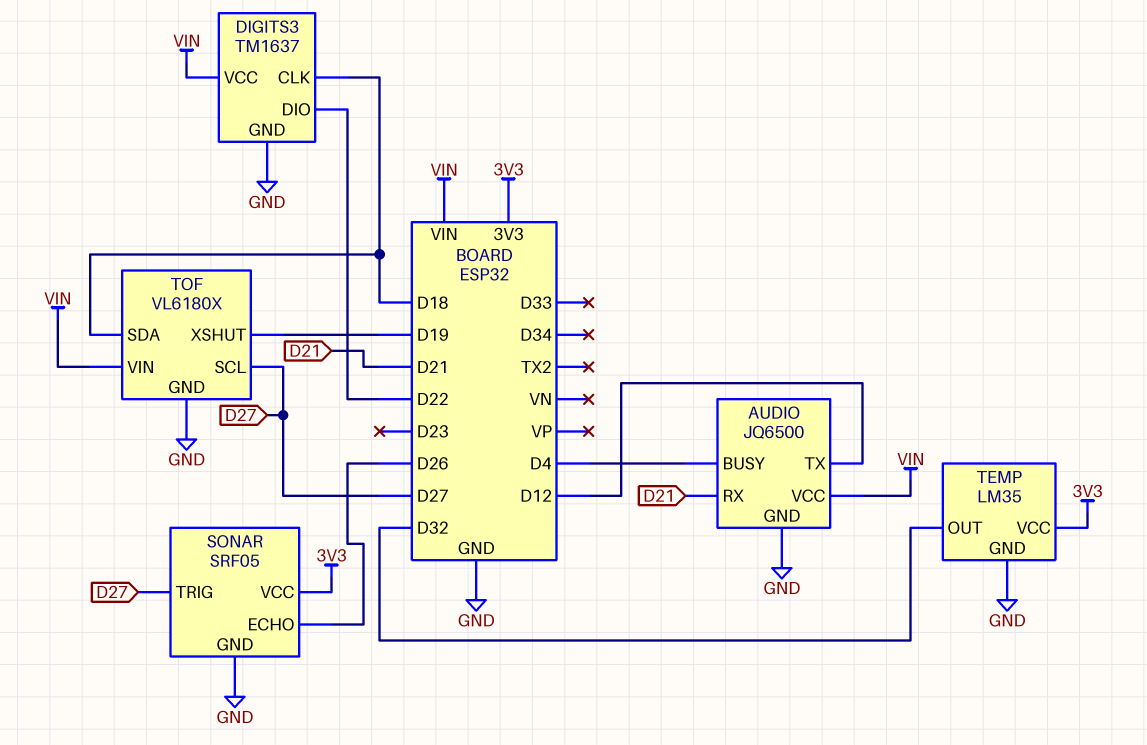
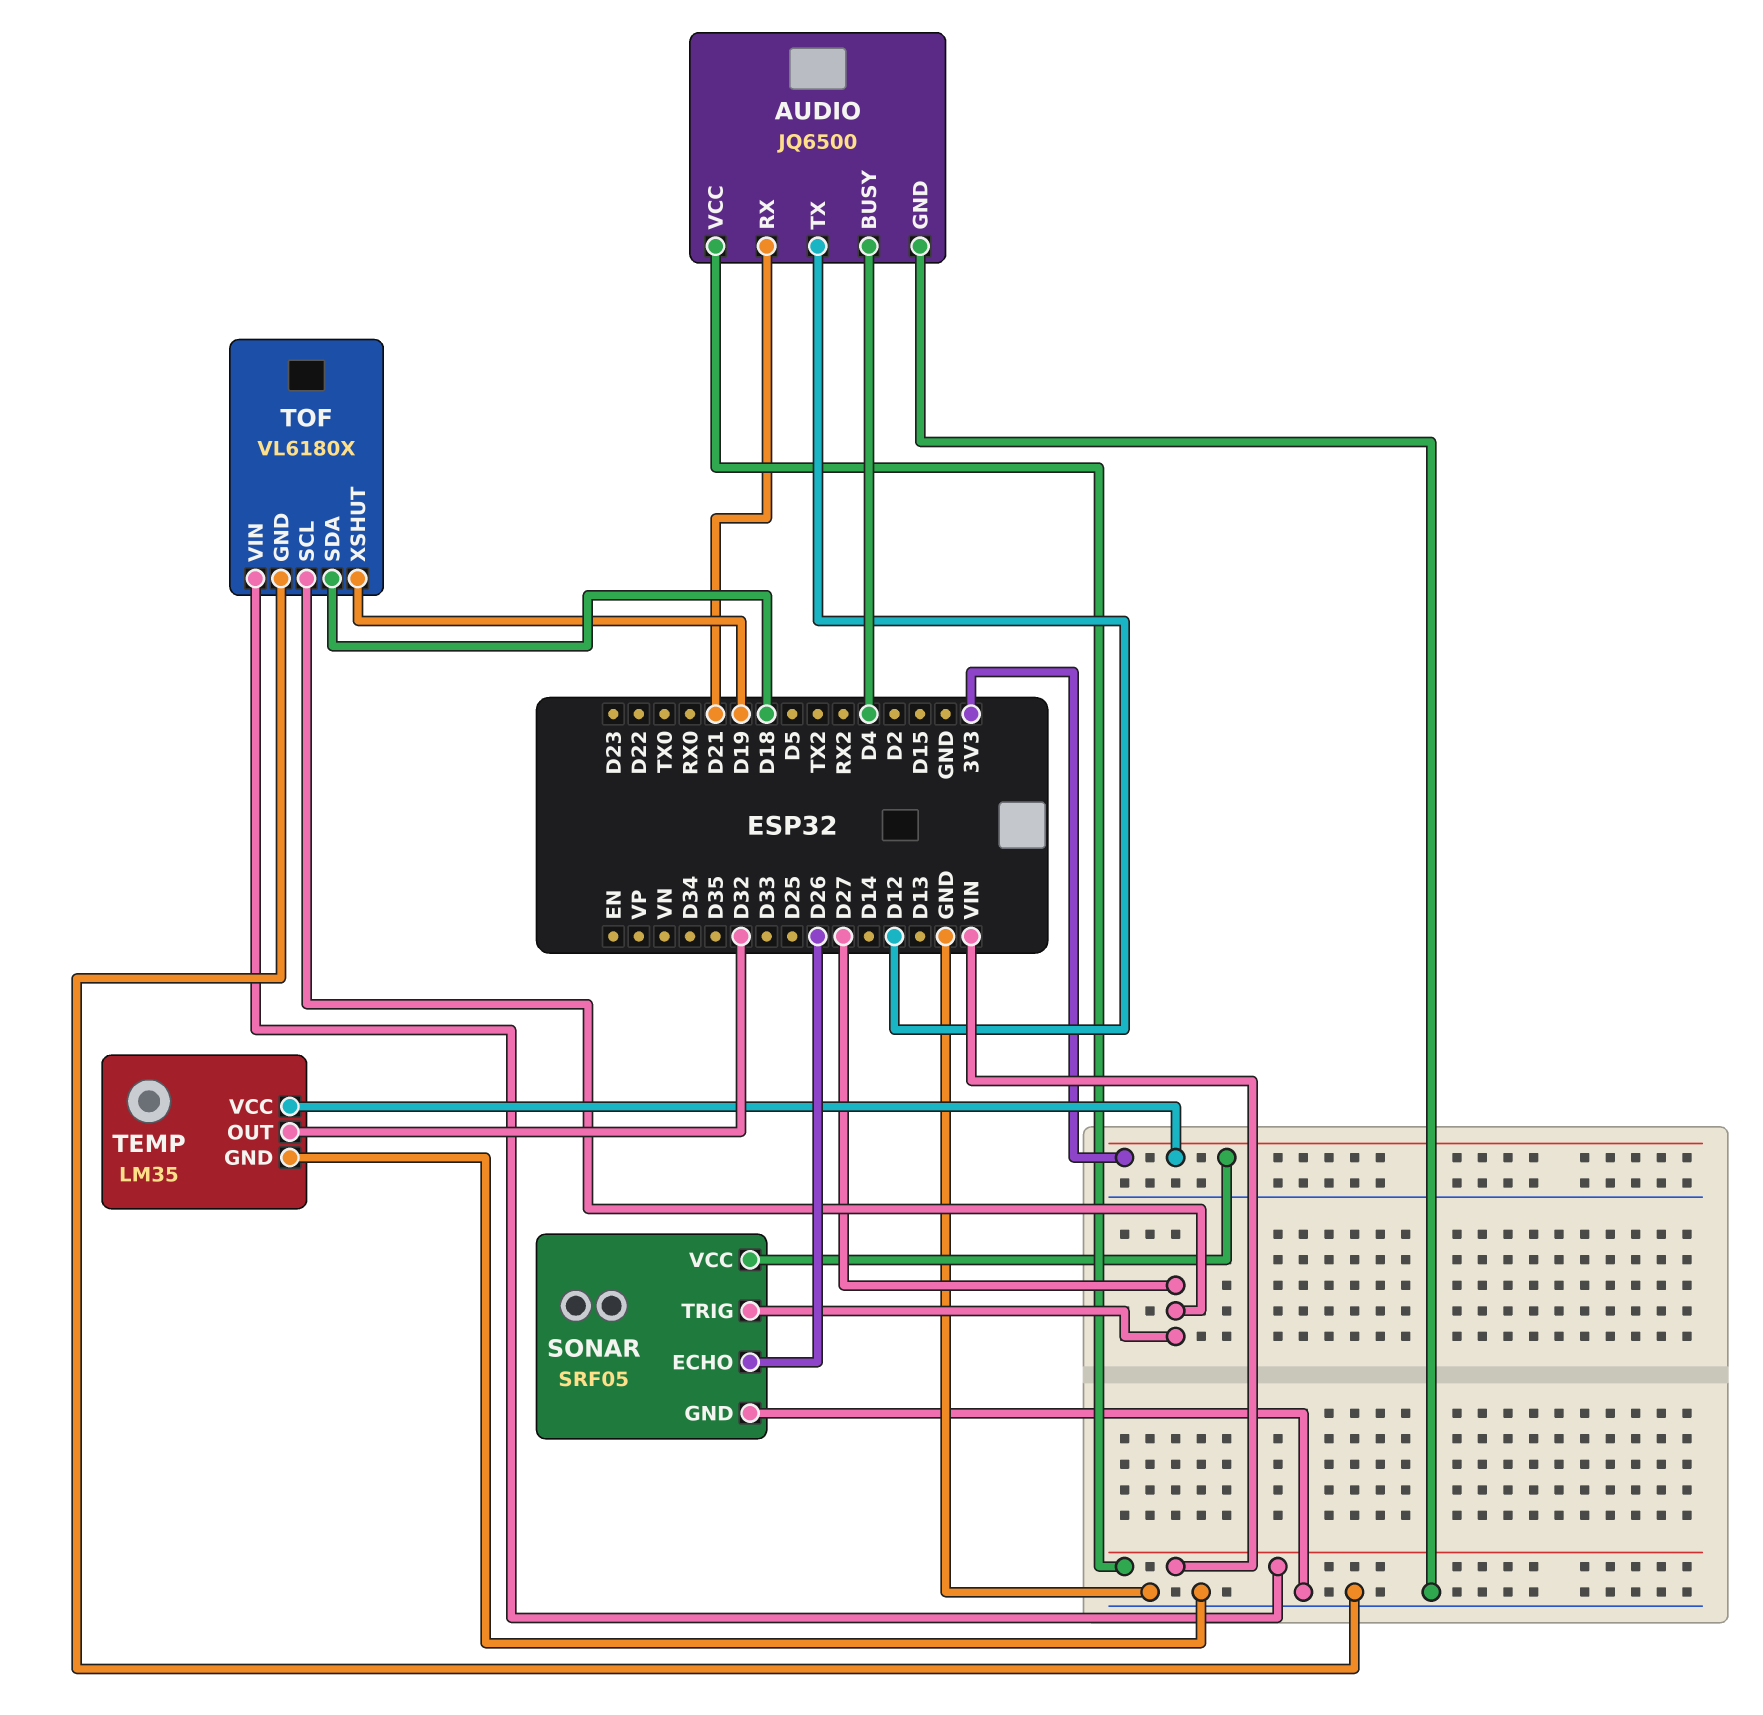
DIGITS3: TM1637 -> none
DIGITS3 pin CLK: D18 -> none
DIGITS3 pin DIO: D22 -> none
DIGITS3 pin GND: GND -> none
DIGITS3 pin VCC: VIN -> none

